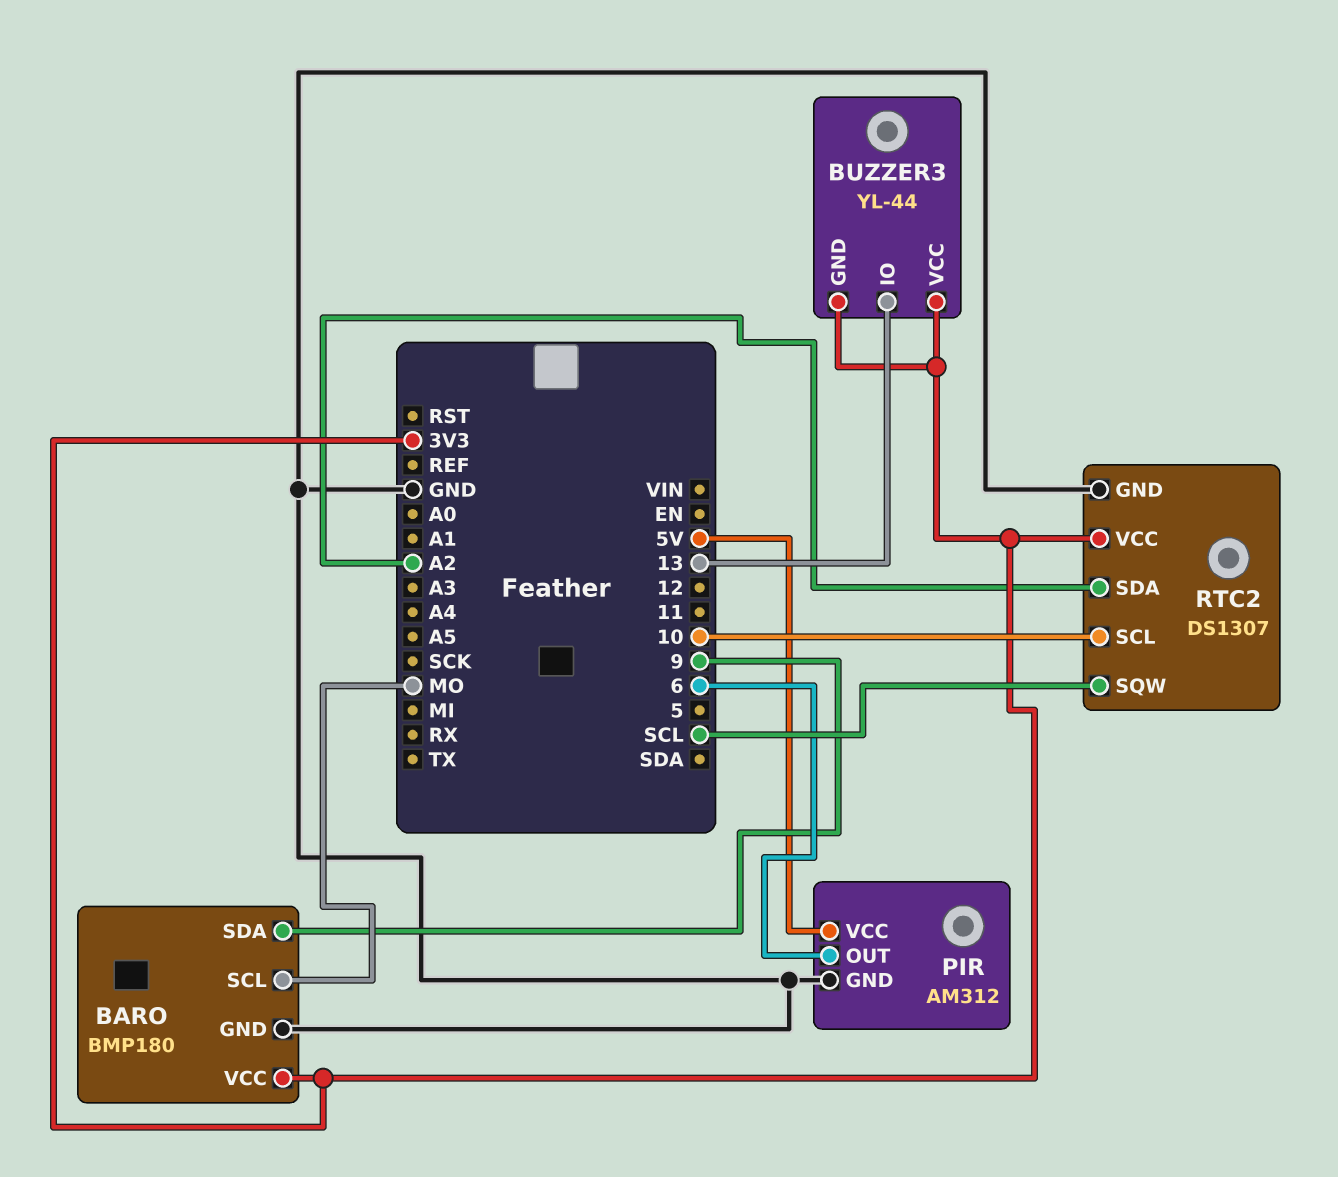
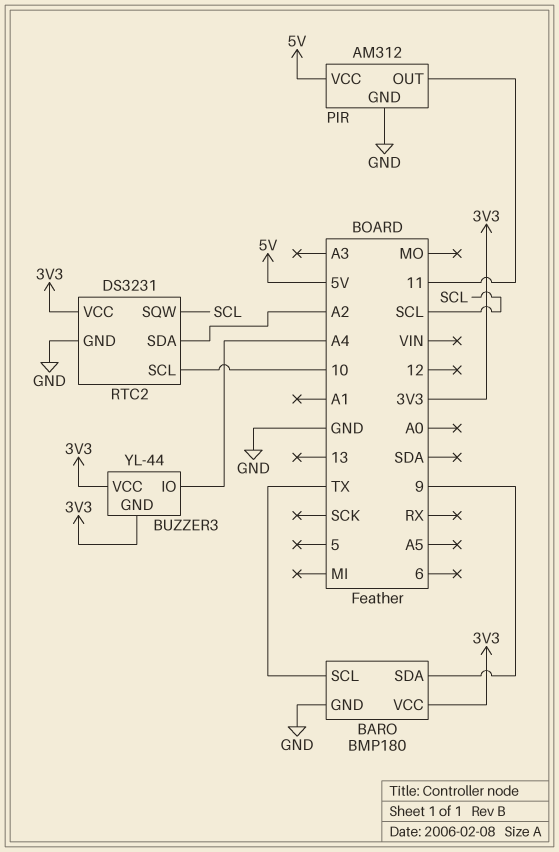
BARO pin SCL: MO -> TX
BUZZER3 pin IO: 13 -> A4
PIR pin OUT: 6 -> 11
RTC2: DS1307 -> DS3231

